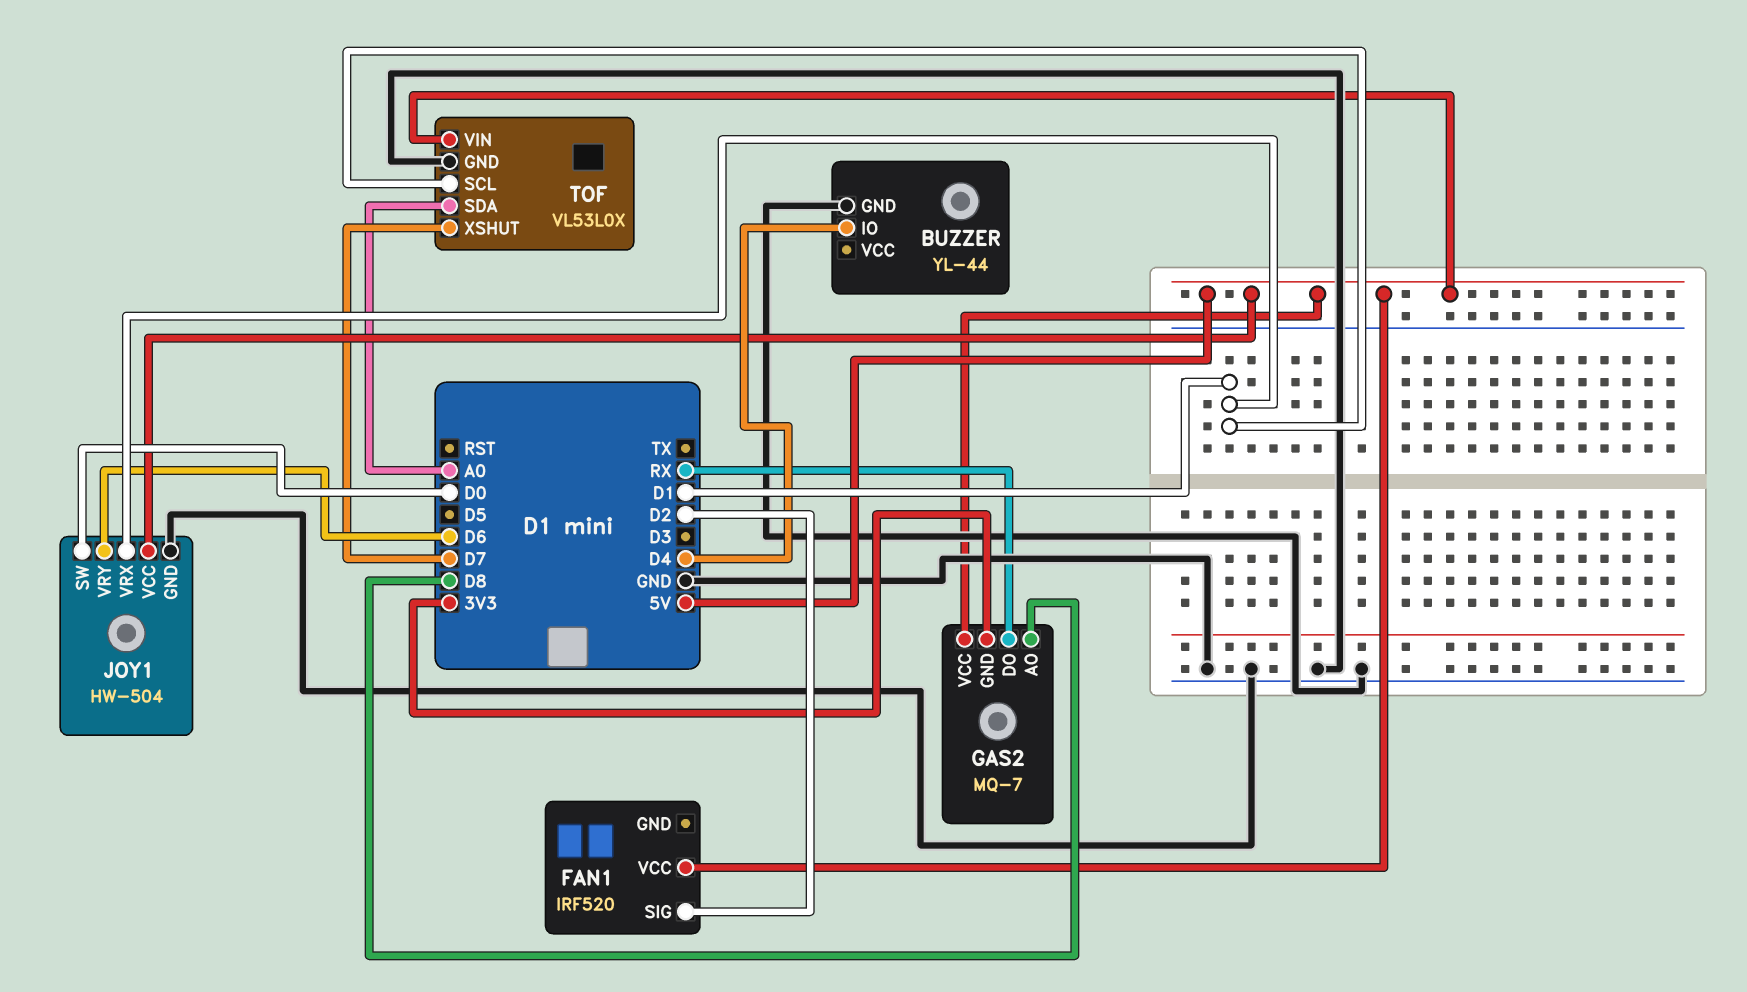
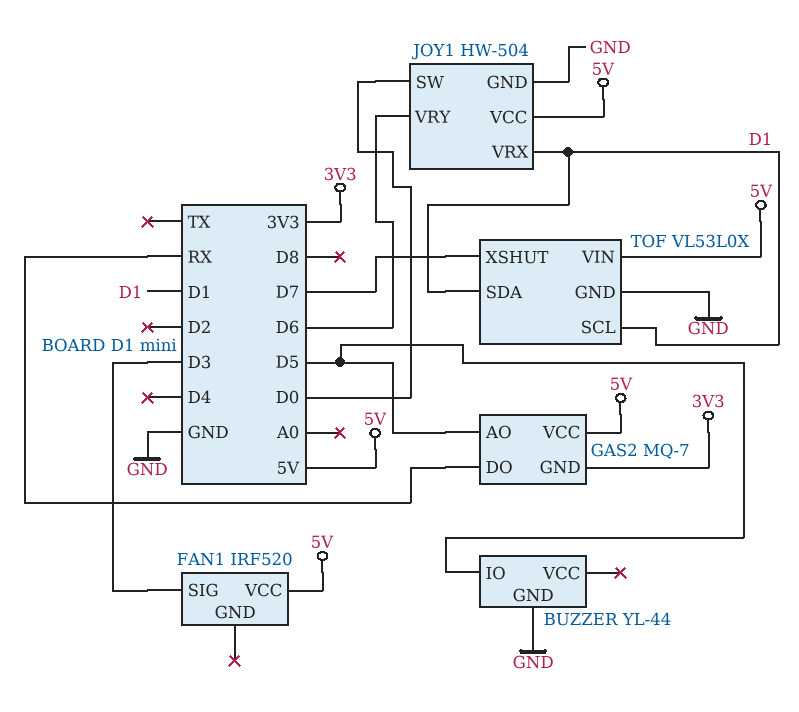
BUZZER pin IO: D4 -> D5
FAN1 pin SIG: D2 -> D3
GAS2 pin AO: D8 -> D5
TOF pin SDA: A0 -> D1

